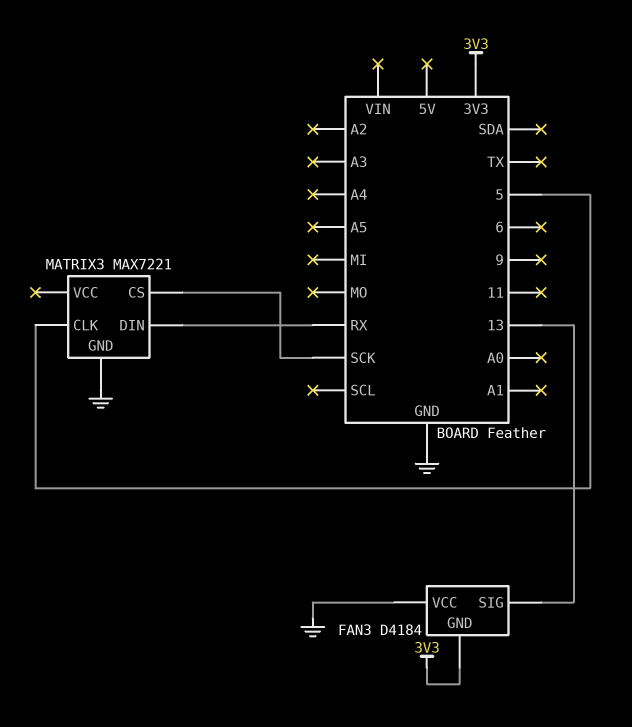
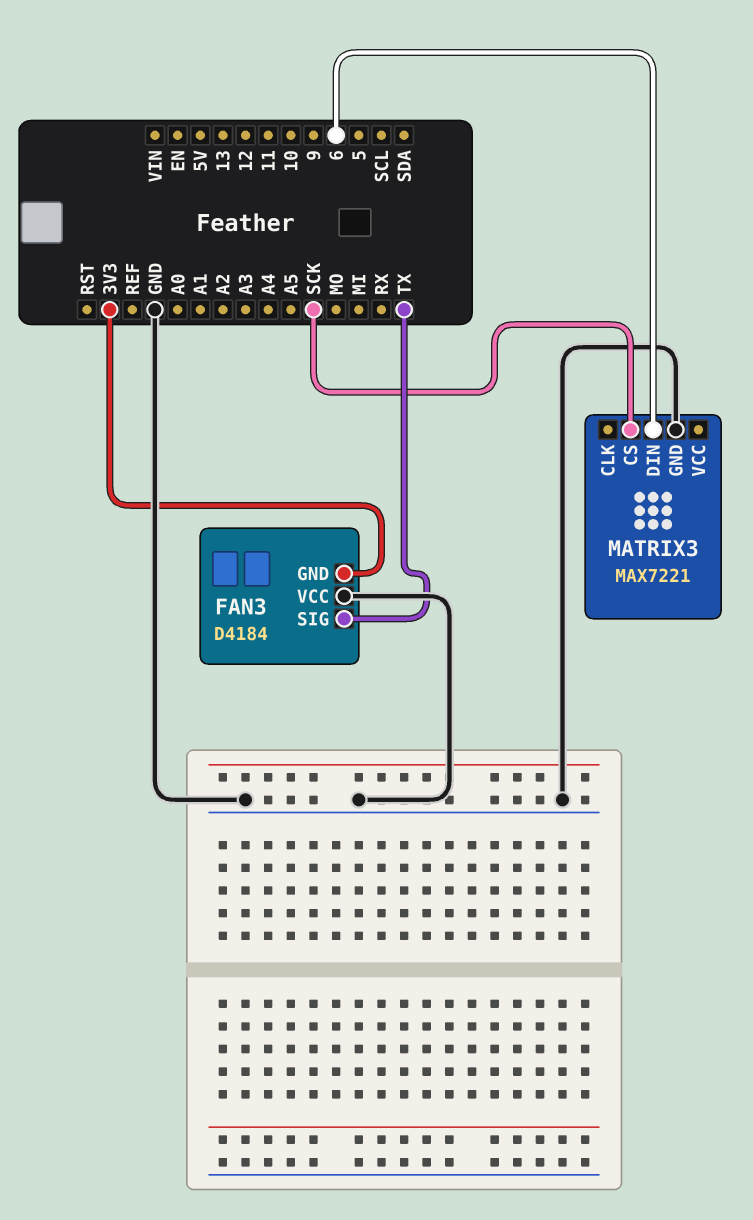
FAN3 pin SIG: 13 -> TX
MATRIX3 pin CLK: 5 -> none
MATRIX3 pin DIN: RX -> 6

